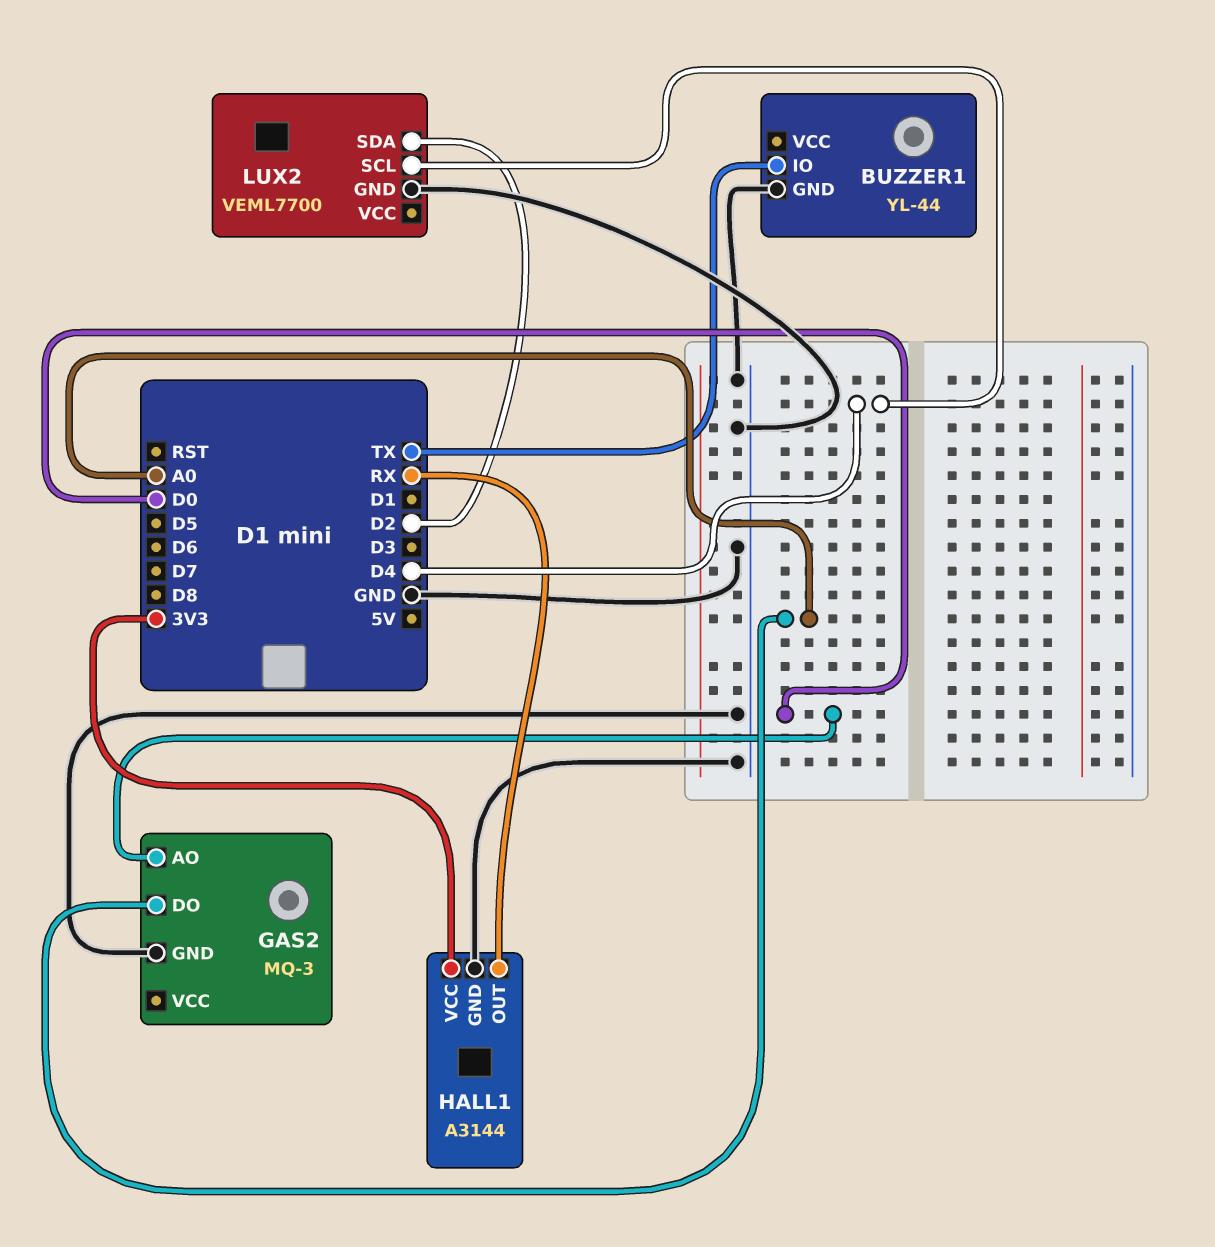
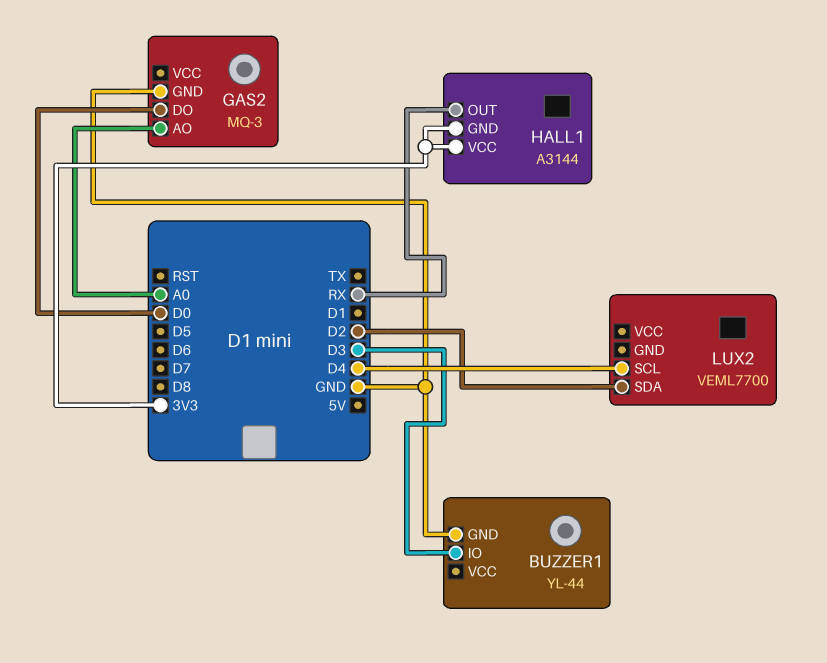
BUZZER1 pin IO: TX -> D3
GAS2 pin AO: D0 -> A0
GAS2 pin DO: A0 -> D0
HALL1 pin GND: GND -> 3V3
LUX2 pin GND: GND -> none

